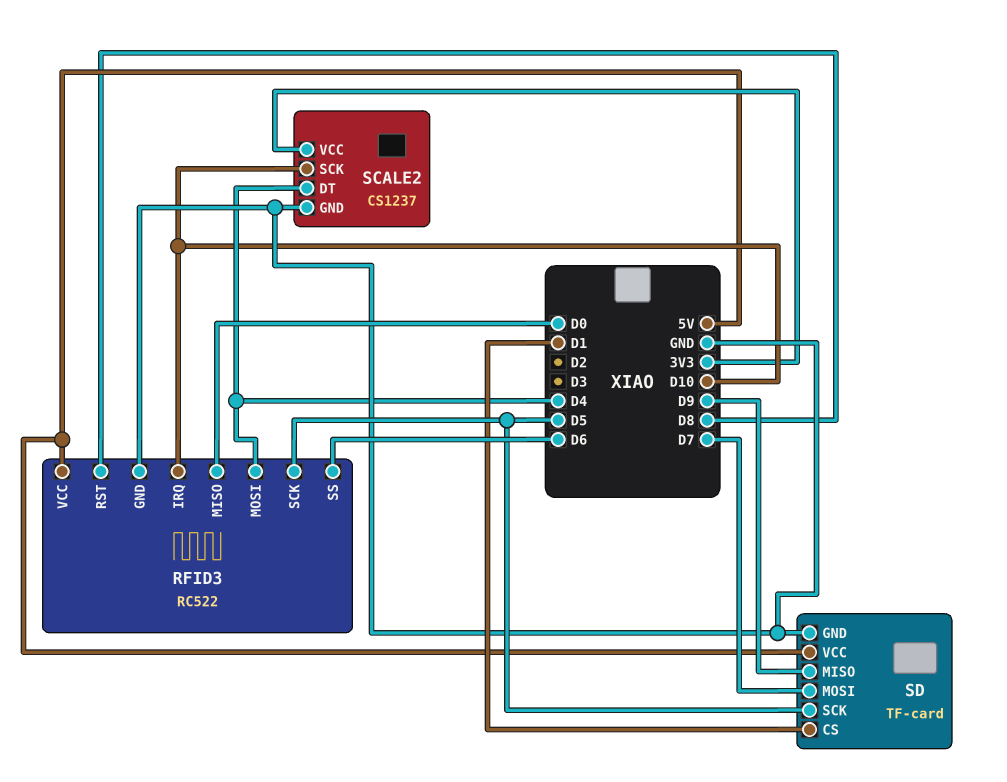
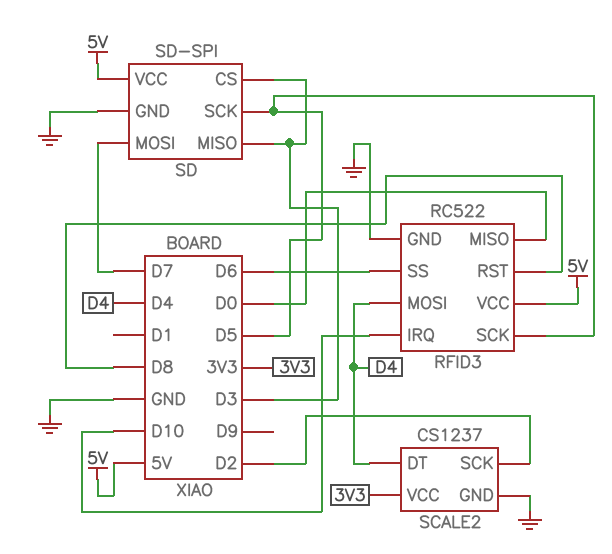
SCALE2 pin SCK: D10 -> D2
SD: TF-card -> SD-SPI
SD pin CS: D1 -> D3
SD pin MISO: D9 -> D3

